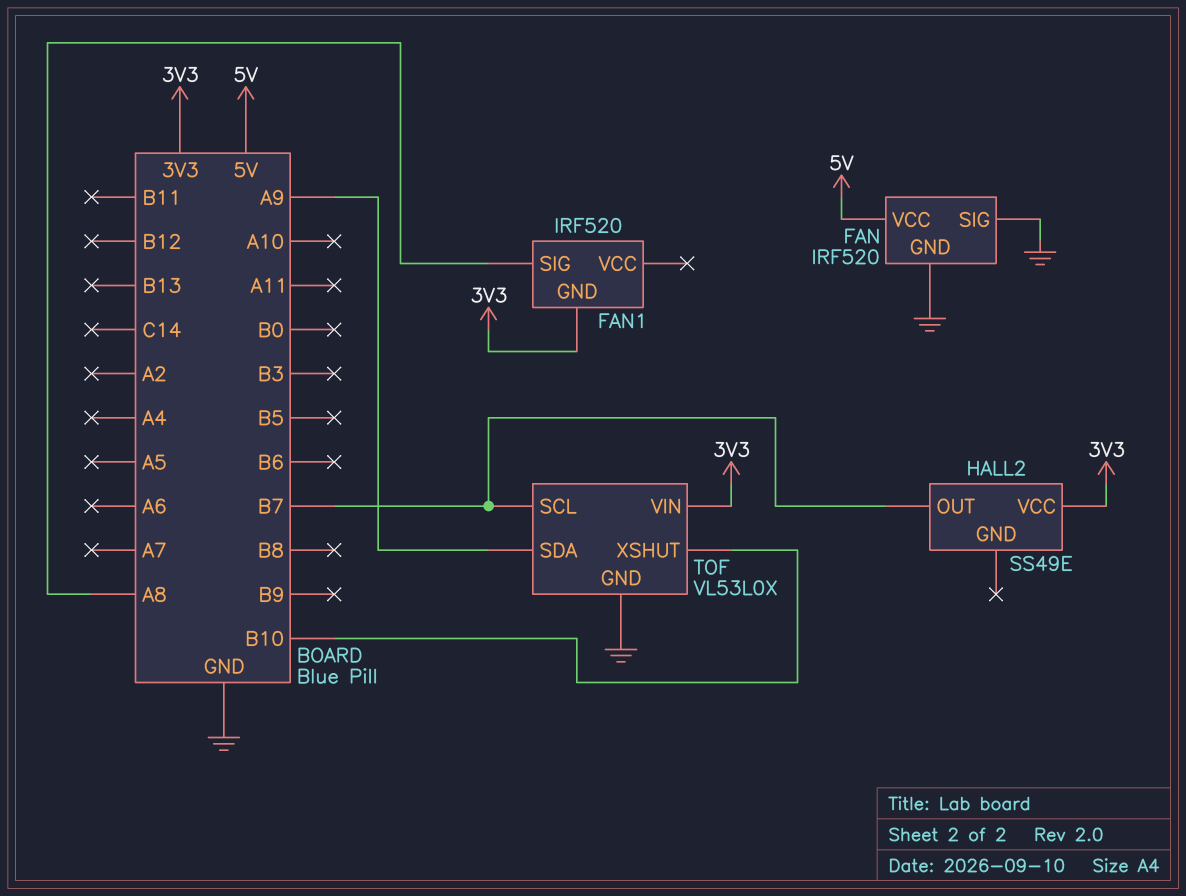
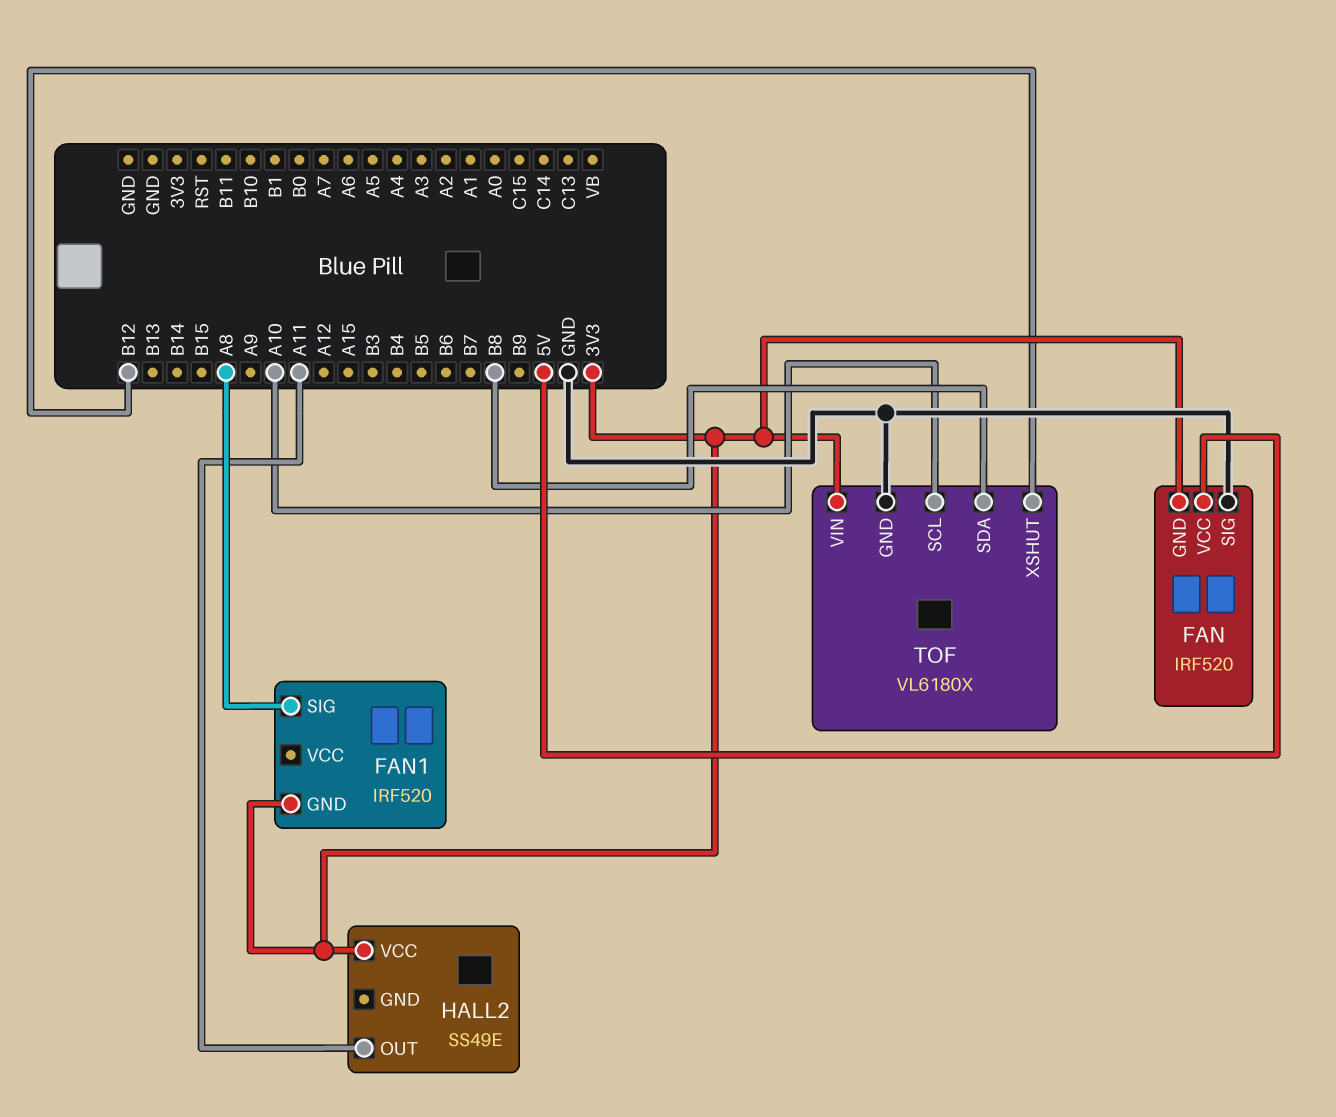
FAN pin GND: GND -> 3V3
HALL2 pin OUT: B7 -> A11
TOF: VL53L0X -> VL6180X
TOF pin SCL: B7 -> A10
TOF pin SDA: A9 -> B8
TOF pin XSHUT: B10 -> B12

